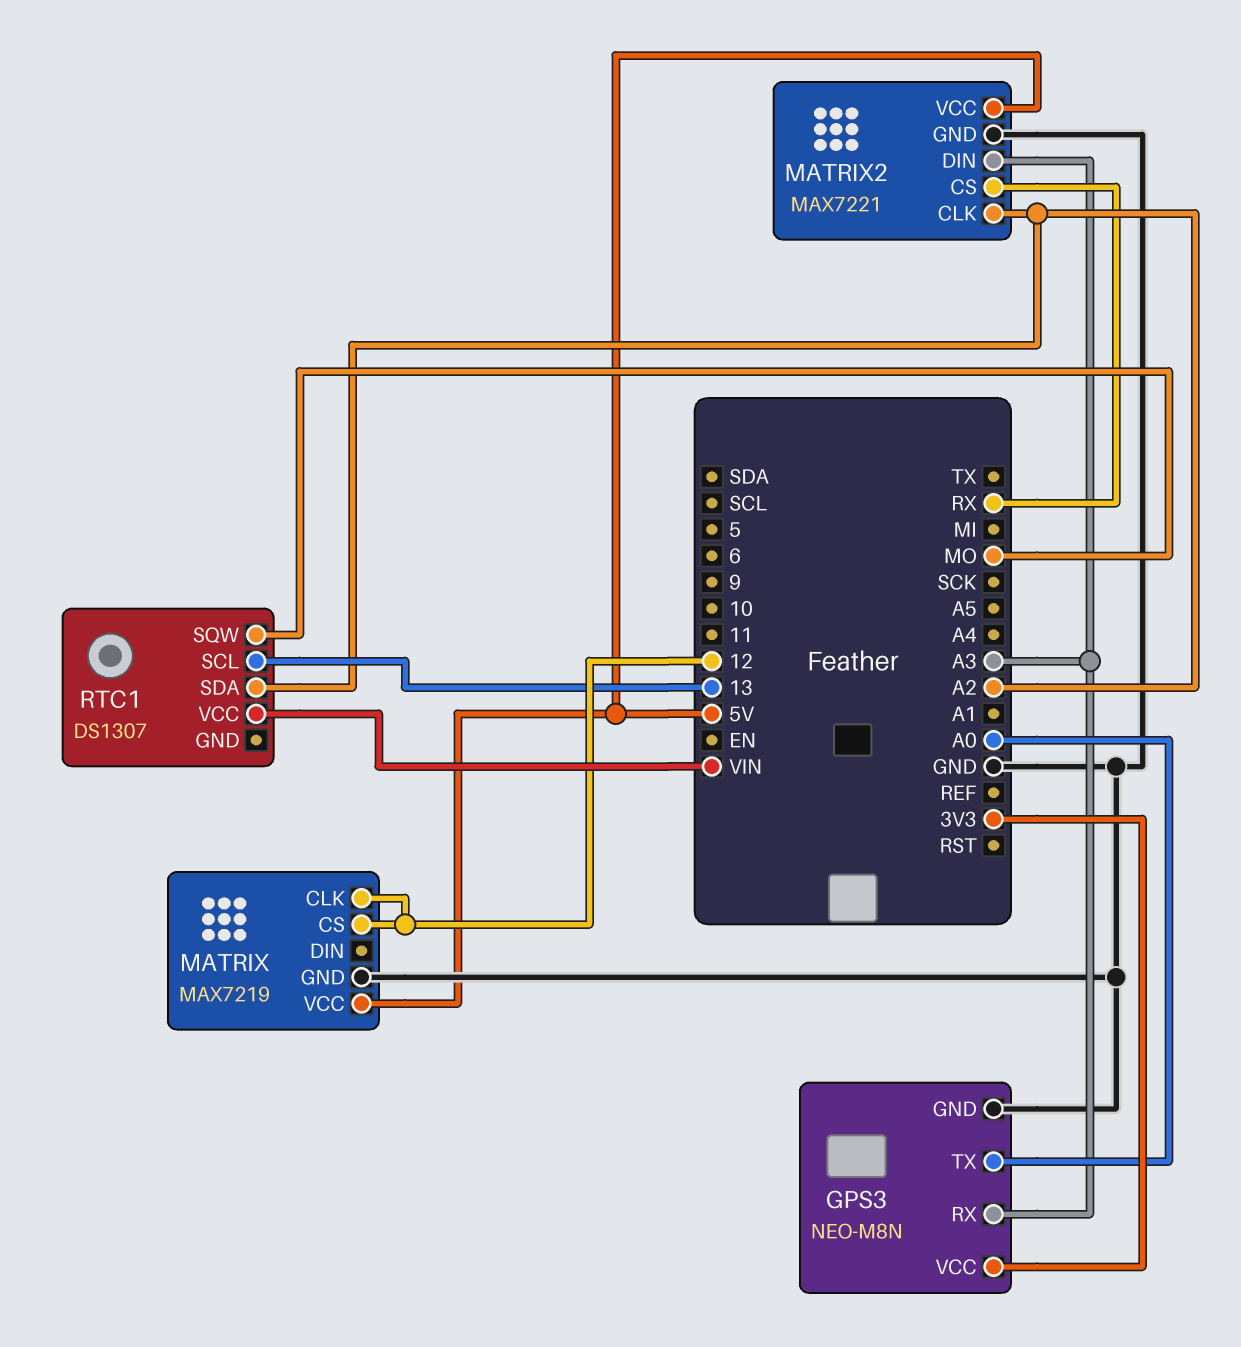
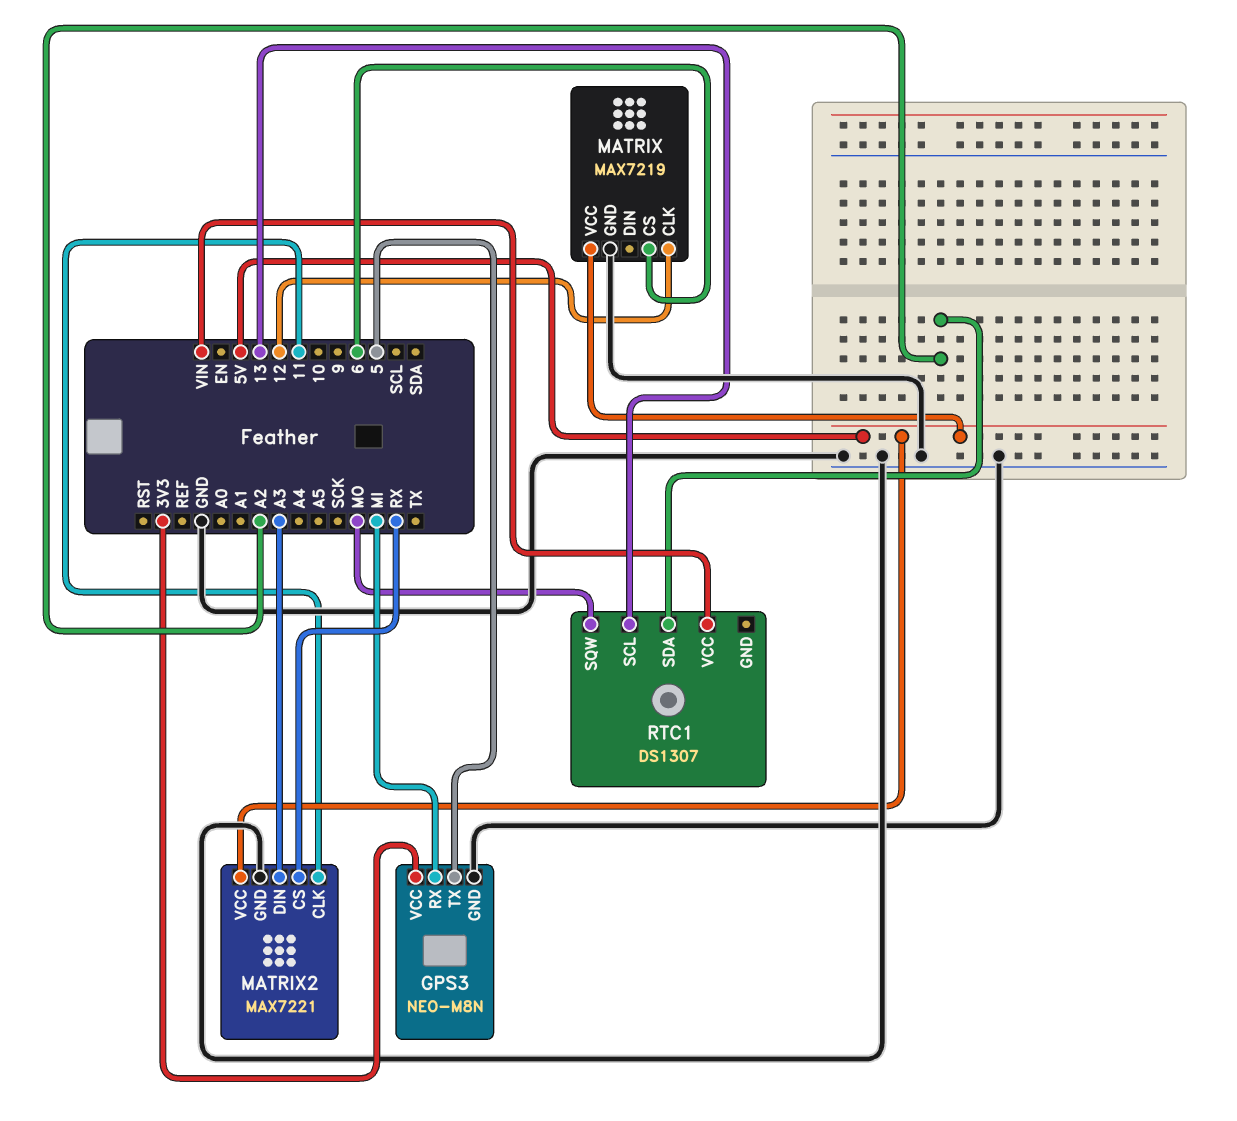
GPS3 pin RX: A3 -> MI
GPS3 pin TX: A0 -> 5
MATRIX pin CS: 12 -> 6
MATRIX2 pin CLK: A2 -> 11

